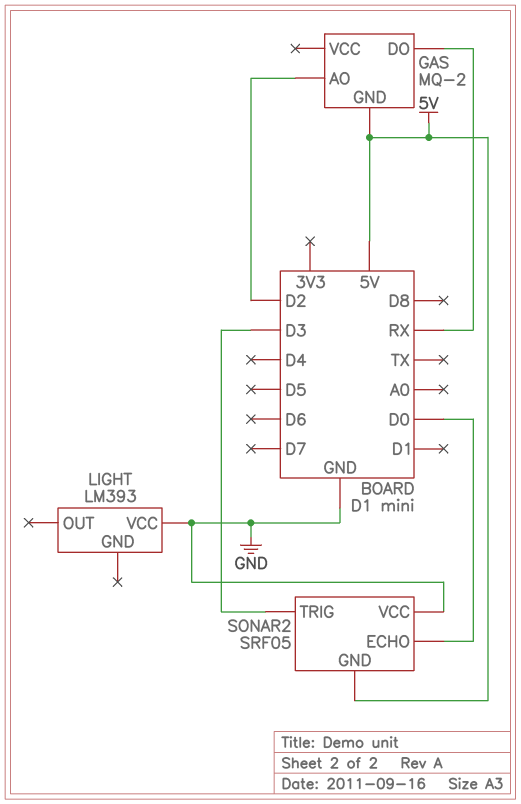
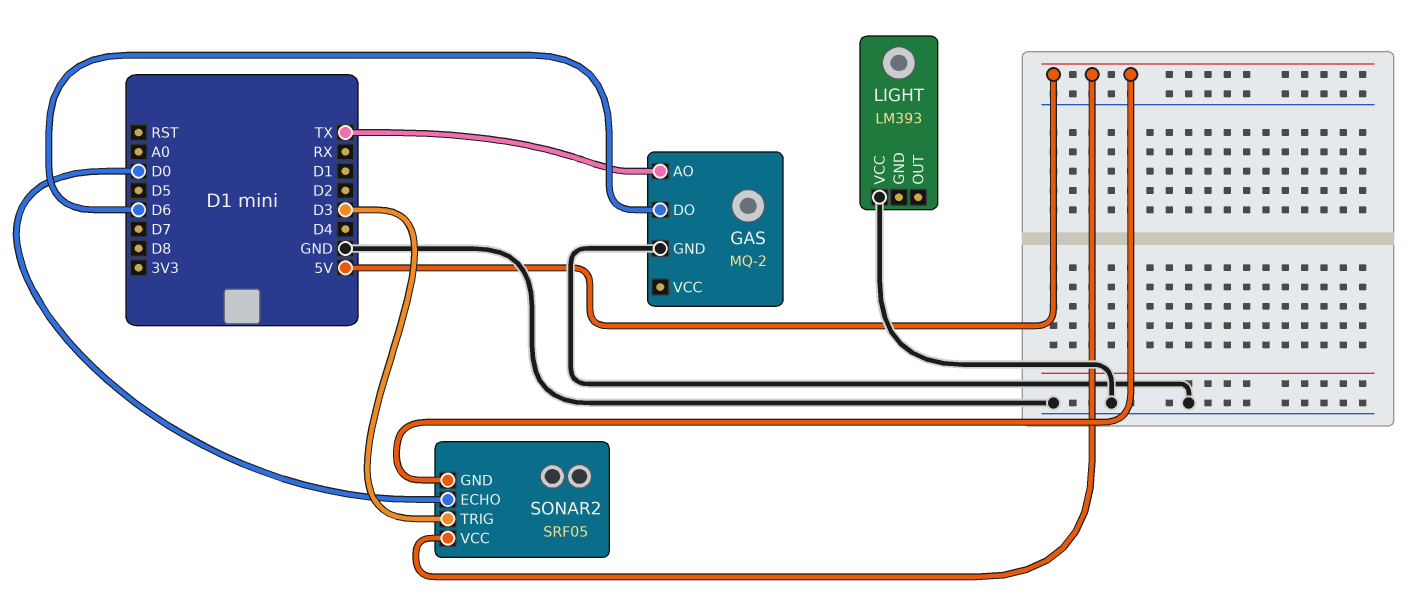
GAS pin AO: D2 -> TX
GAS pin DO: RX -> D6
GAS pin GND: 5V -> GND
SONAR2 pin VCC: GND -> 5V

